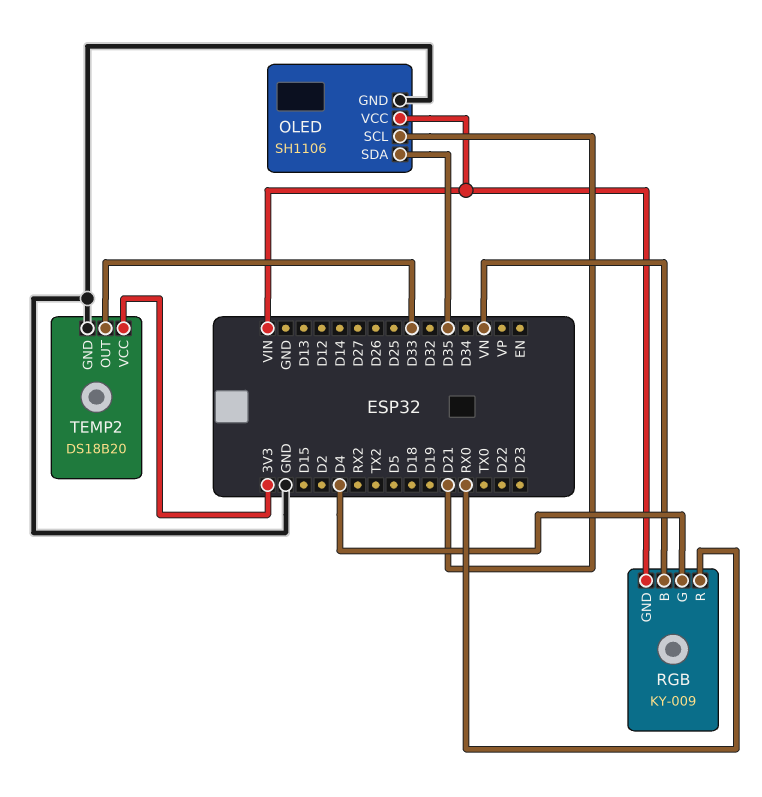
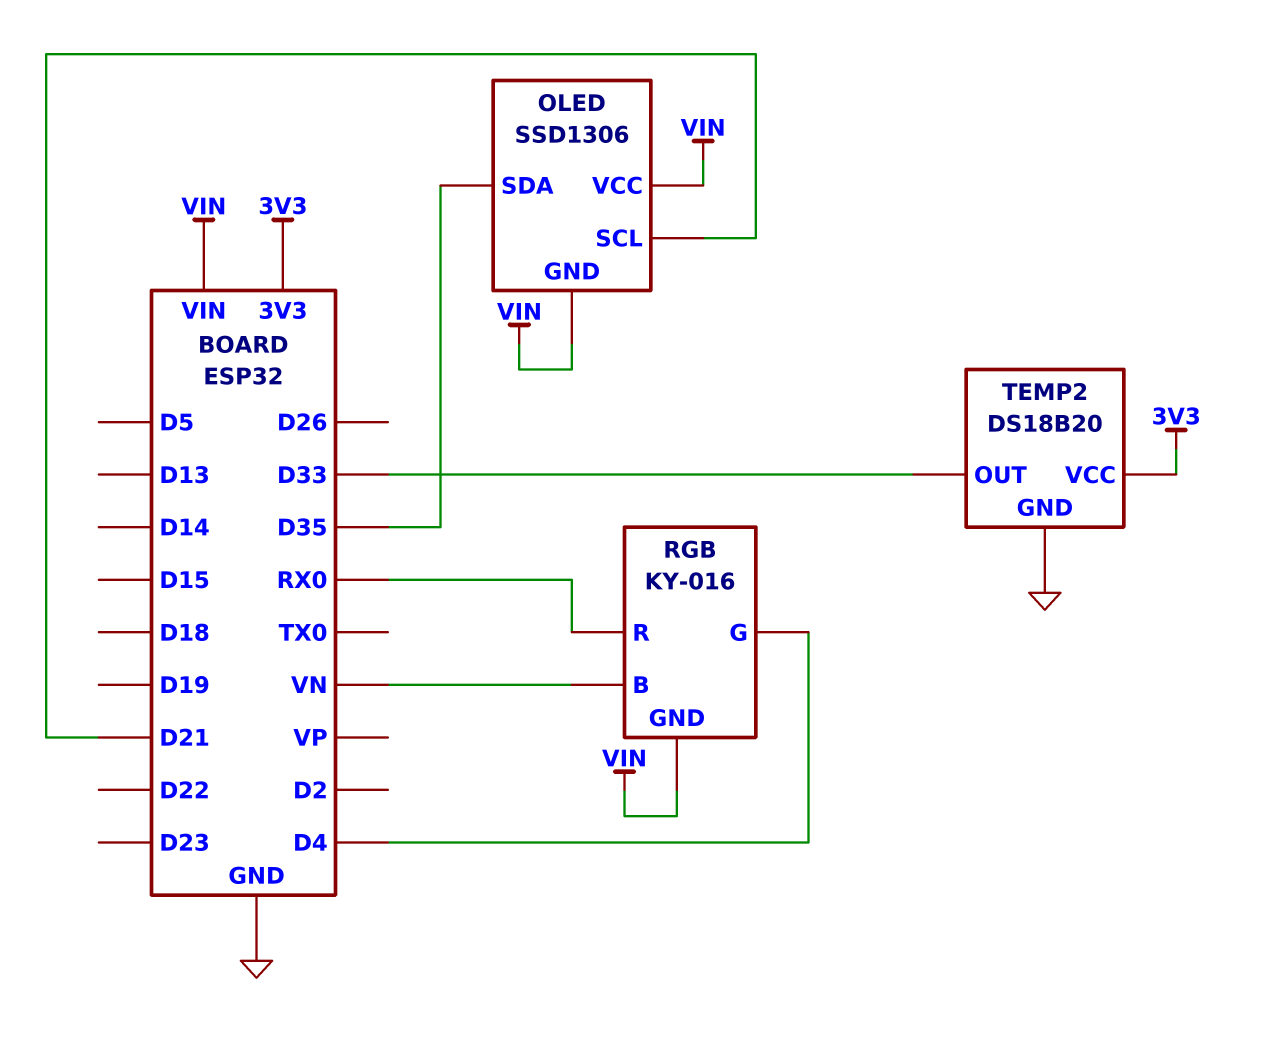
OLED: SH1106 -> SSD1306
OLED pin GND: GND -> VIN
RGB: KY-009 -> KY-016

